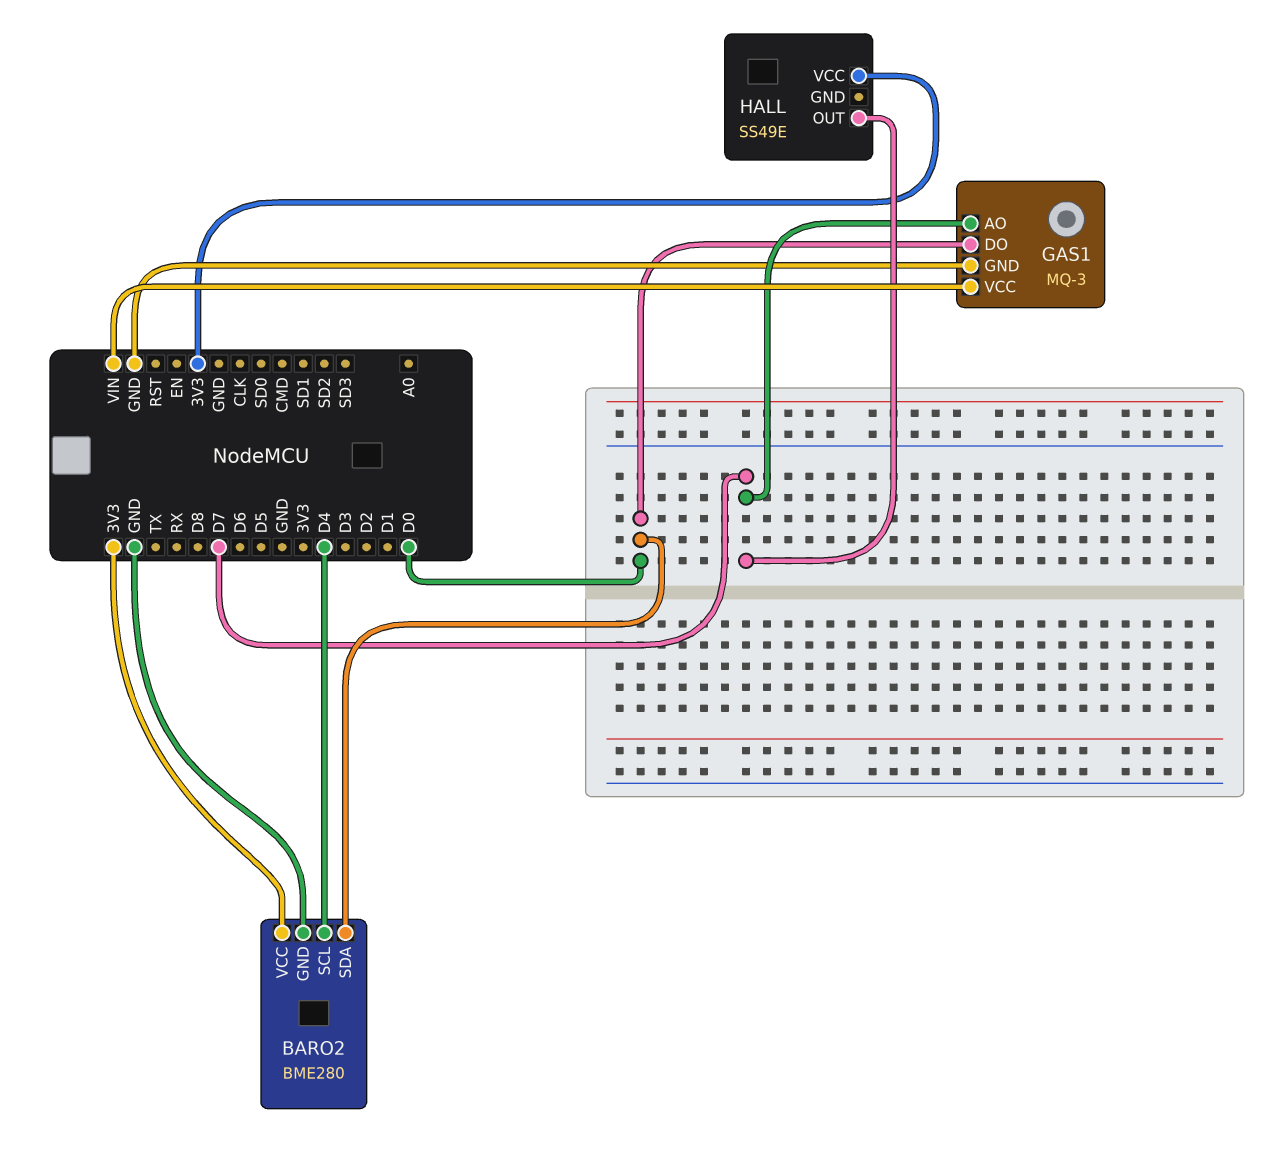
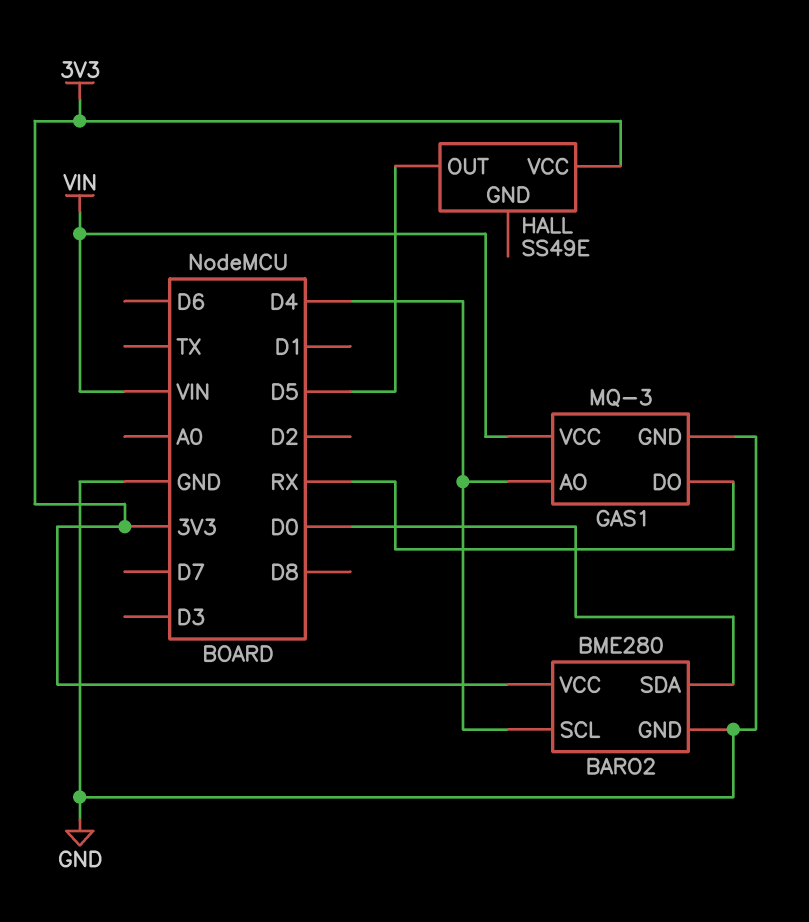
GAS1 pin AO: D7 -> D4
GAS1 pin DO: D0 -> RX
HALL pin OUT: D7 -> D5

